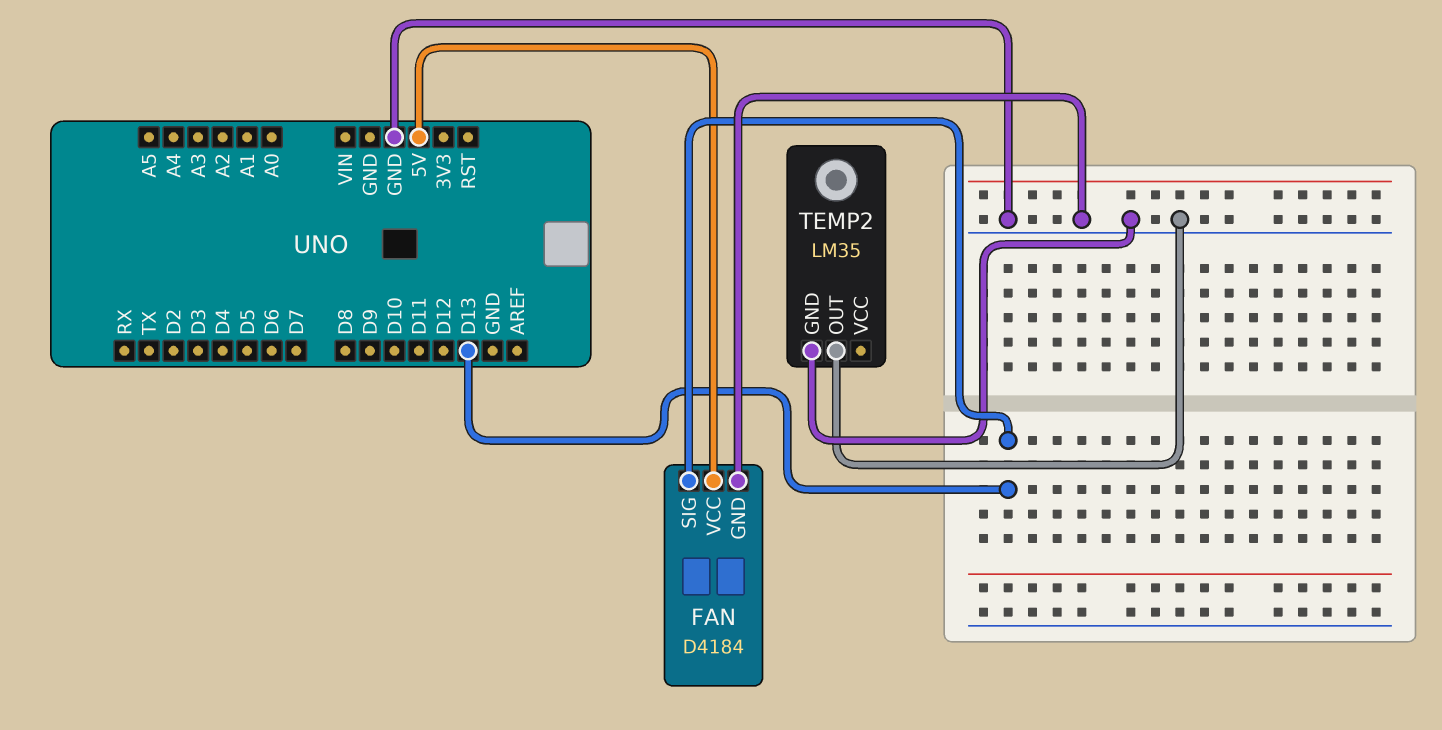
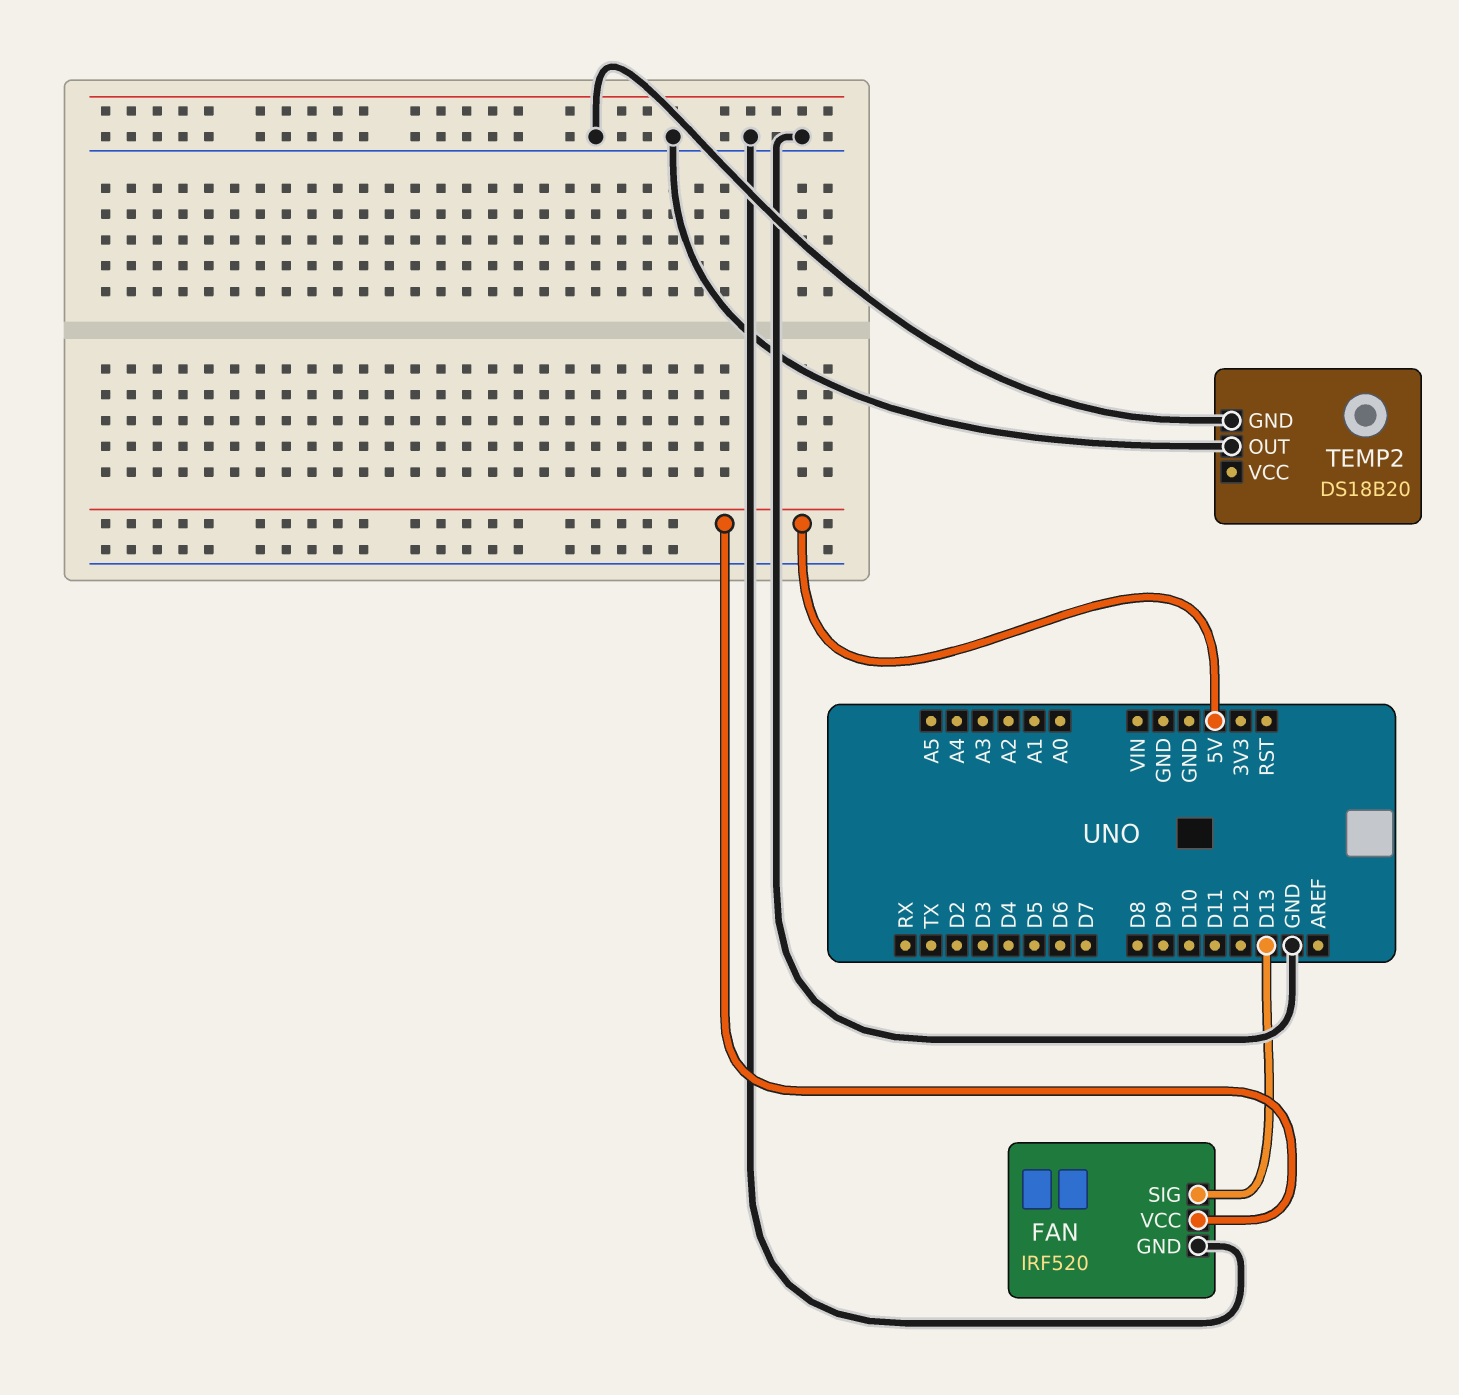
FAN: D4184 -> IRF520
TEMP2: LM35 -> DS18B20

